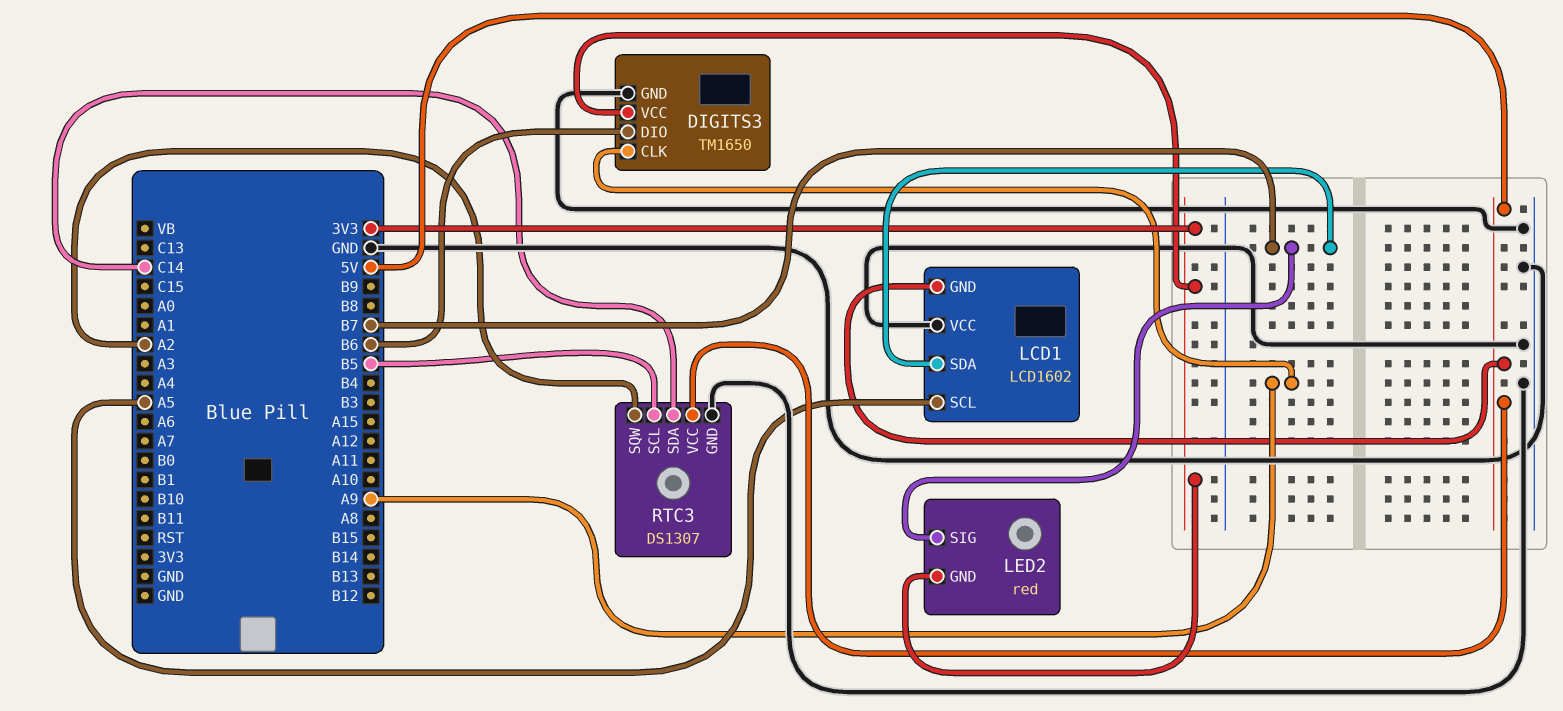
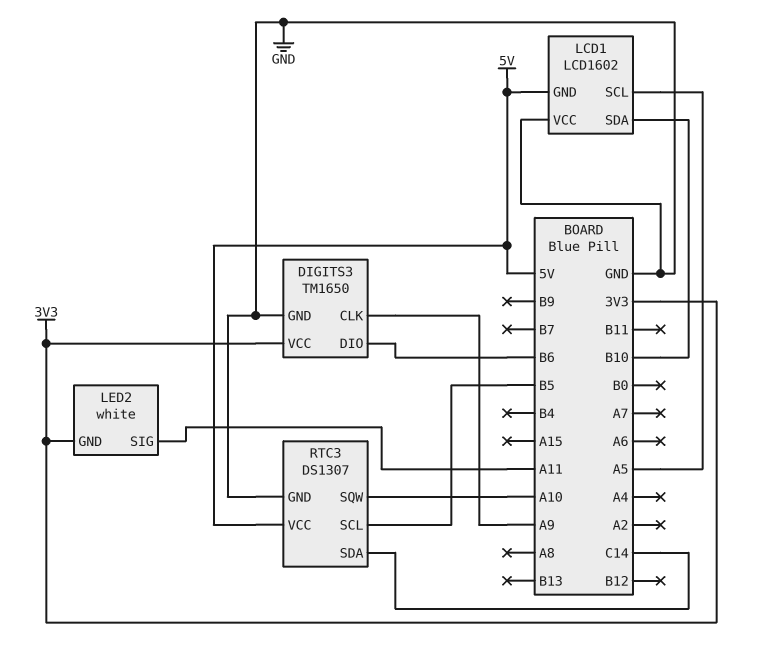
LCD1 pin SDA: B7 -> B10
LED2: red -> white
LED2 pin SIG: B7 -> A11
RTC3 pin SQW: A2 -> A10

